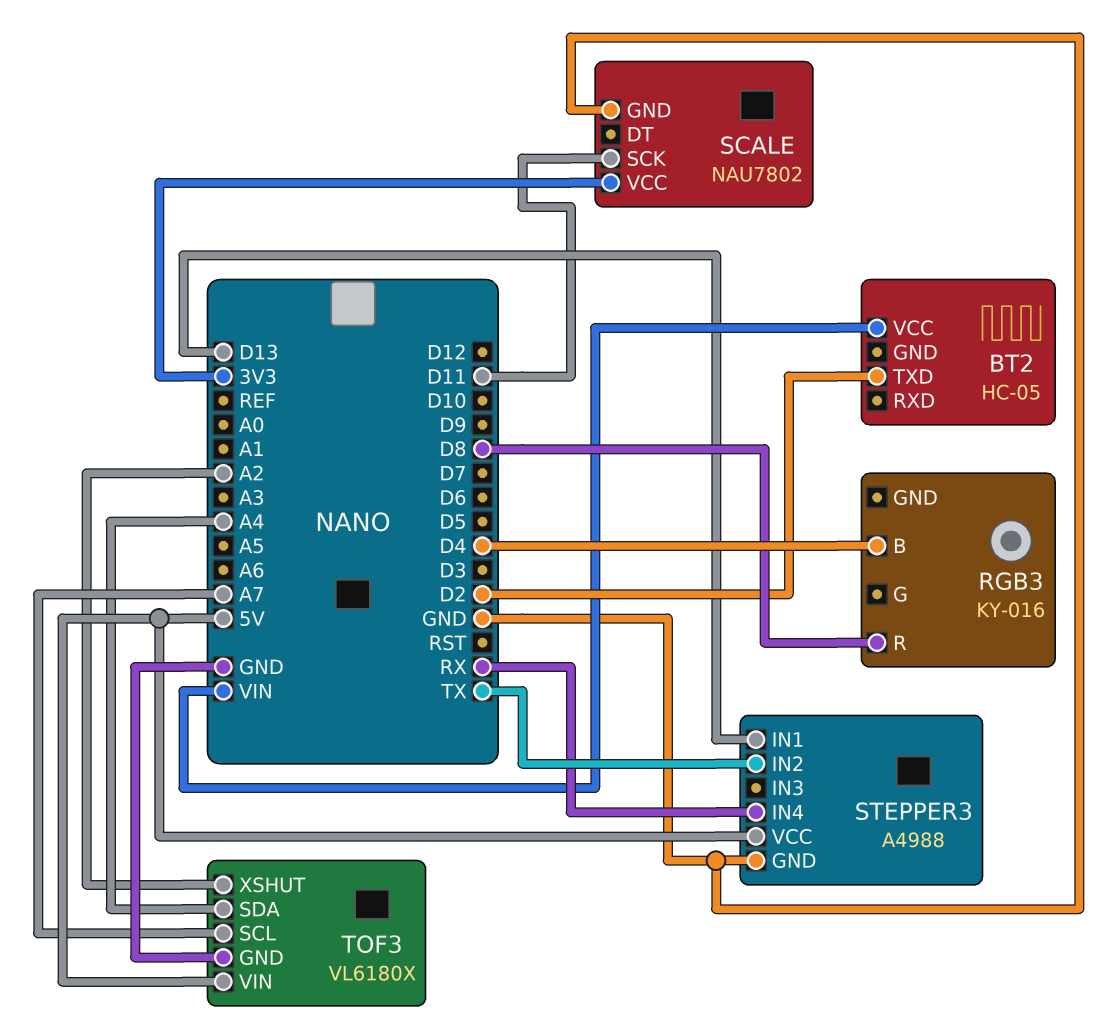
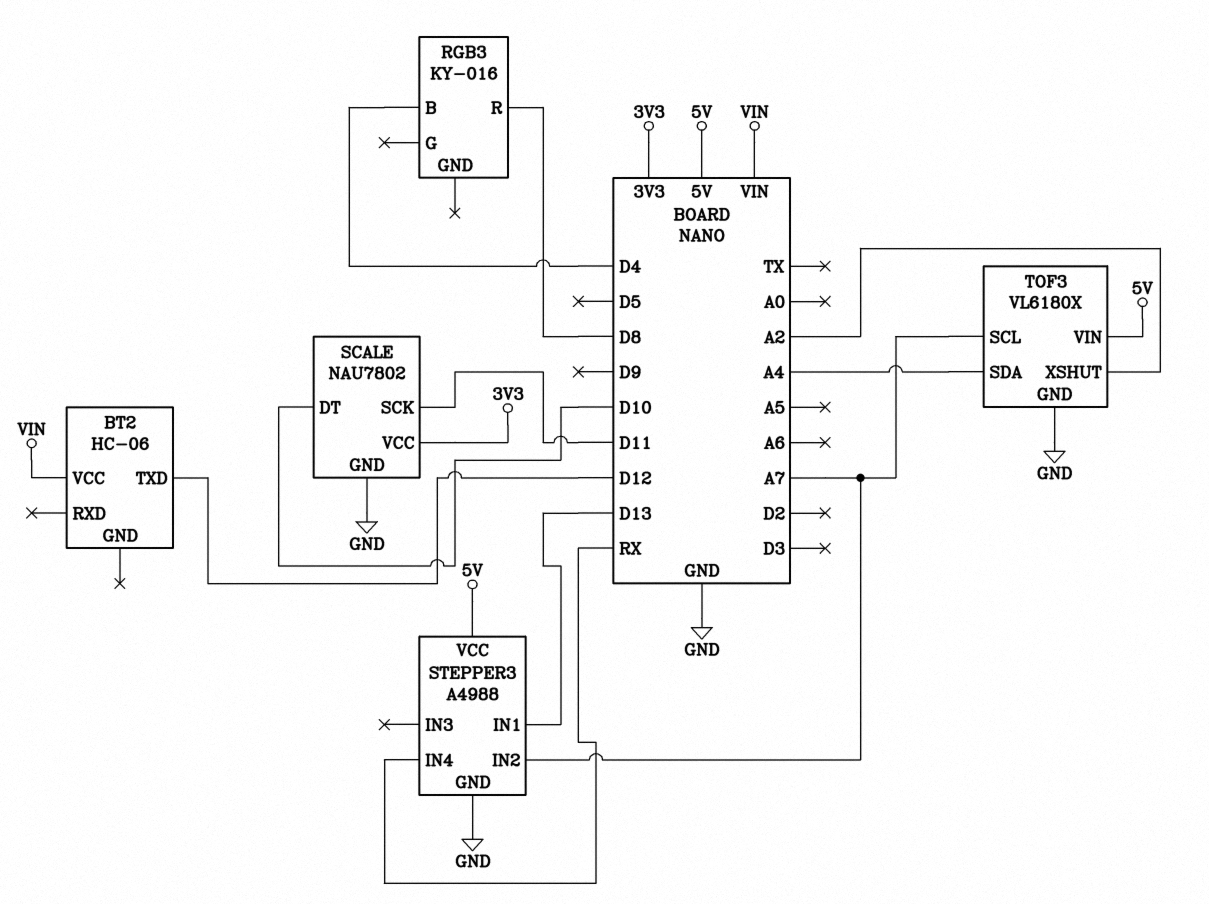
BT2: HC-05 -> HC-06
BT2 pin TXD: D2 -> D12
SCALE pin DT: none -> D10
STEPPER3 pin IN2: TX -> A7

